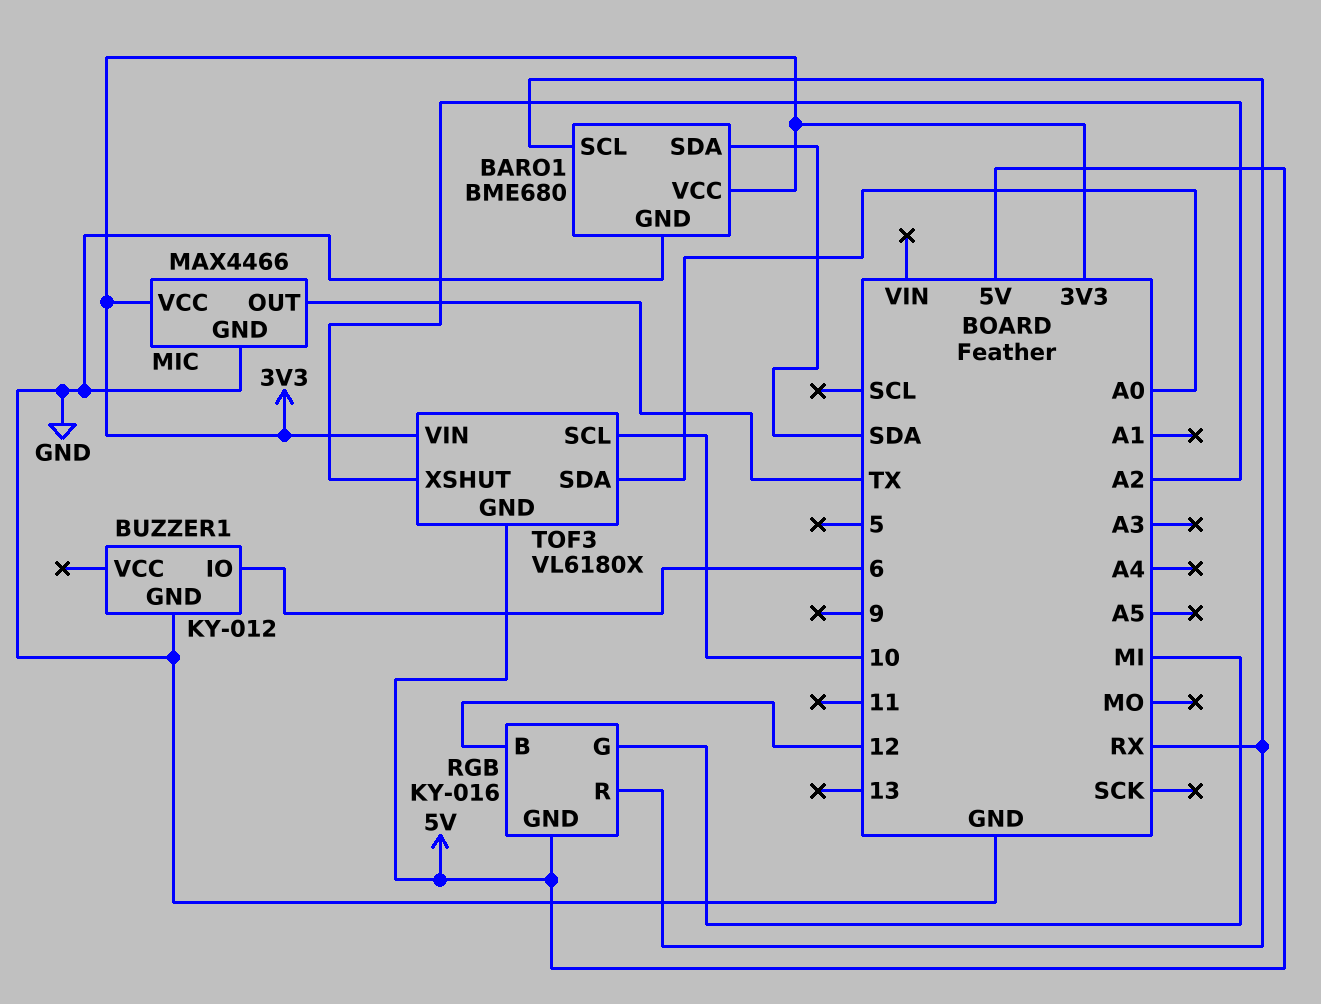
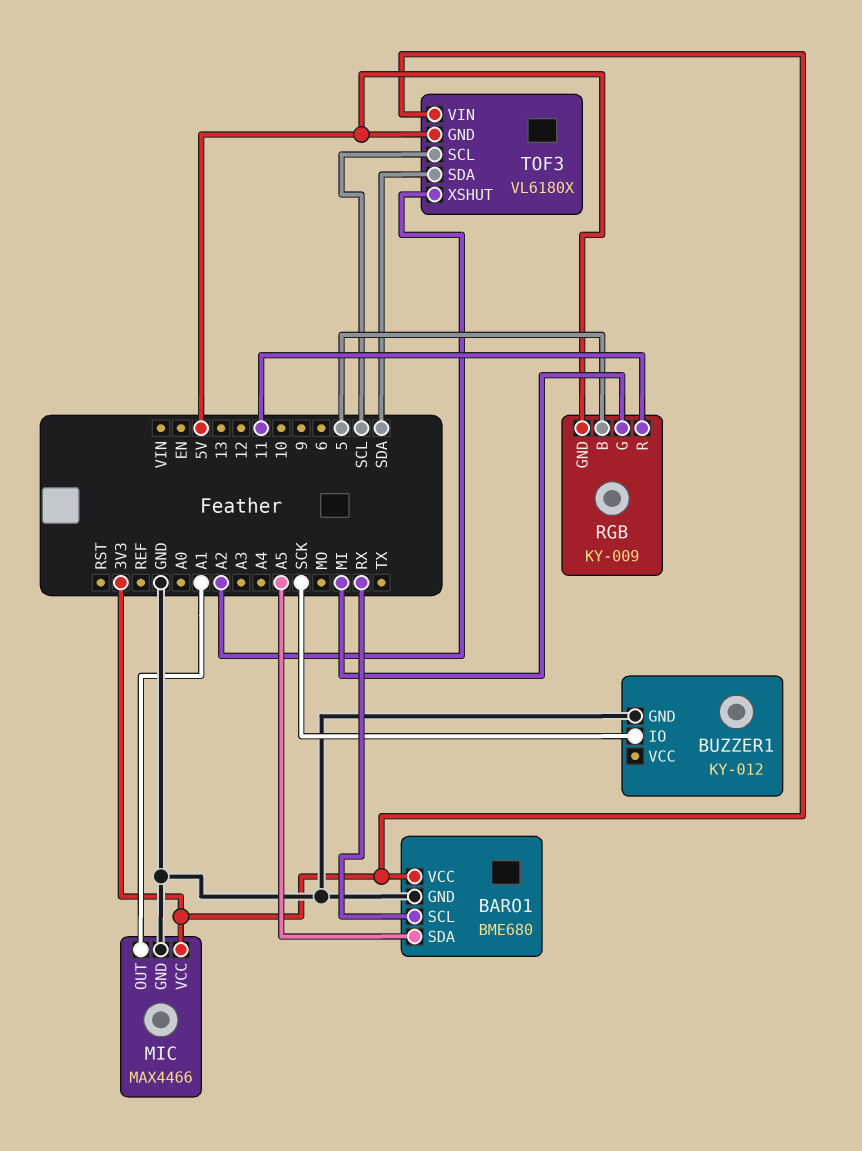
BARO1 pin SDA: SDA -> A5
BUZZER1 pin IO: 6 -> SCK
MIC pin OUT: TX -> A1
RGB: KY-016 -> KY-009
RGB pin B: 12 -> 5
RGB pin R: RX -> 11
TOF3 pin SCL: 10 -> SCL
TOF3 pin SDA: A0 -> SDA

